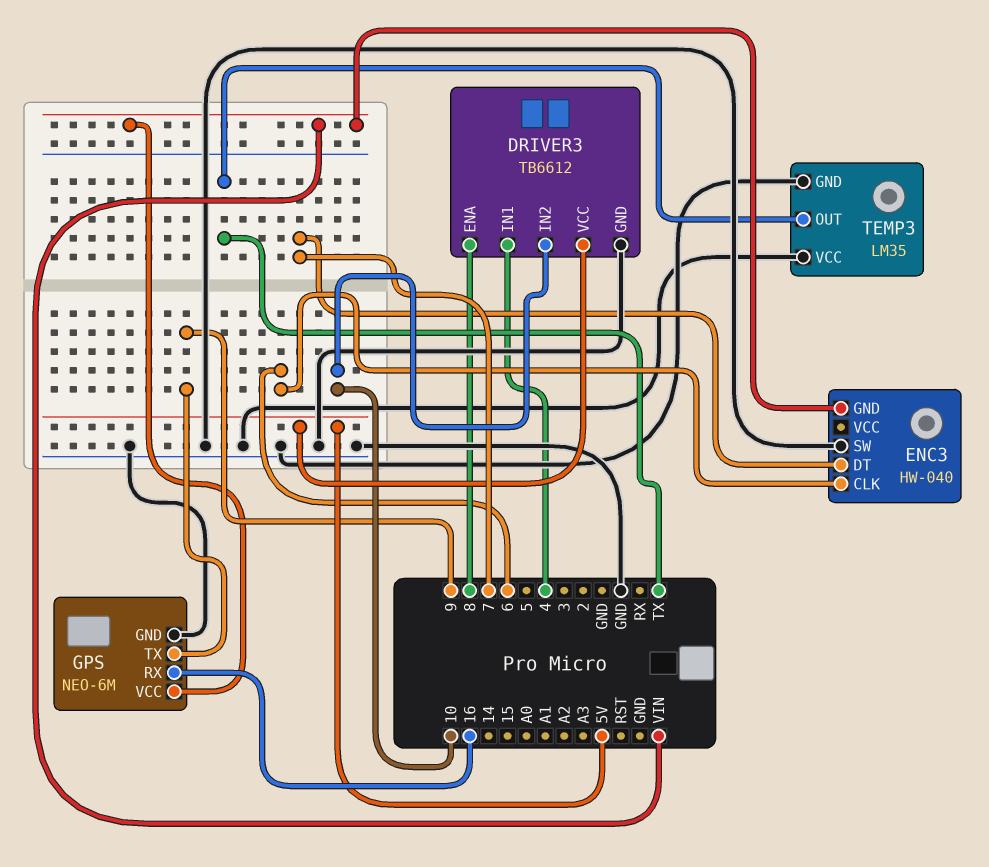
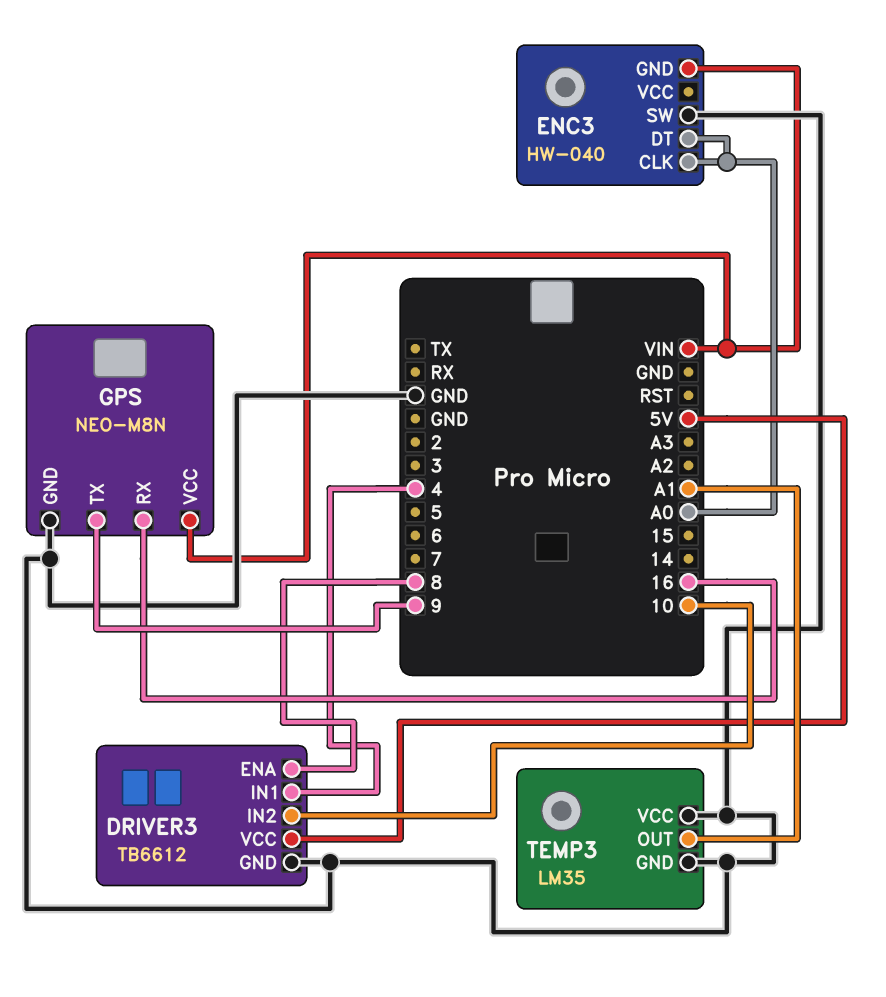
ENC3 pin CLK: 6 -> A0
ENC3 pin DT: 7 -> A0
GPS: NEO-6M -> NEO-M8N
TEMP3 pin OUT: TX -> A1

